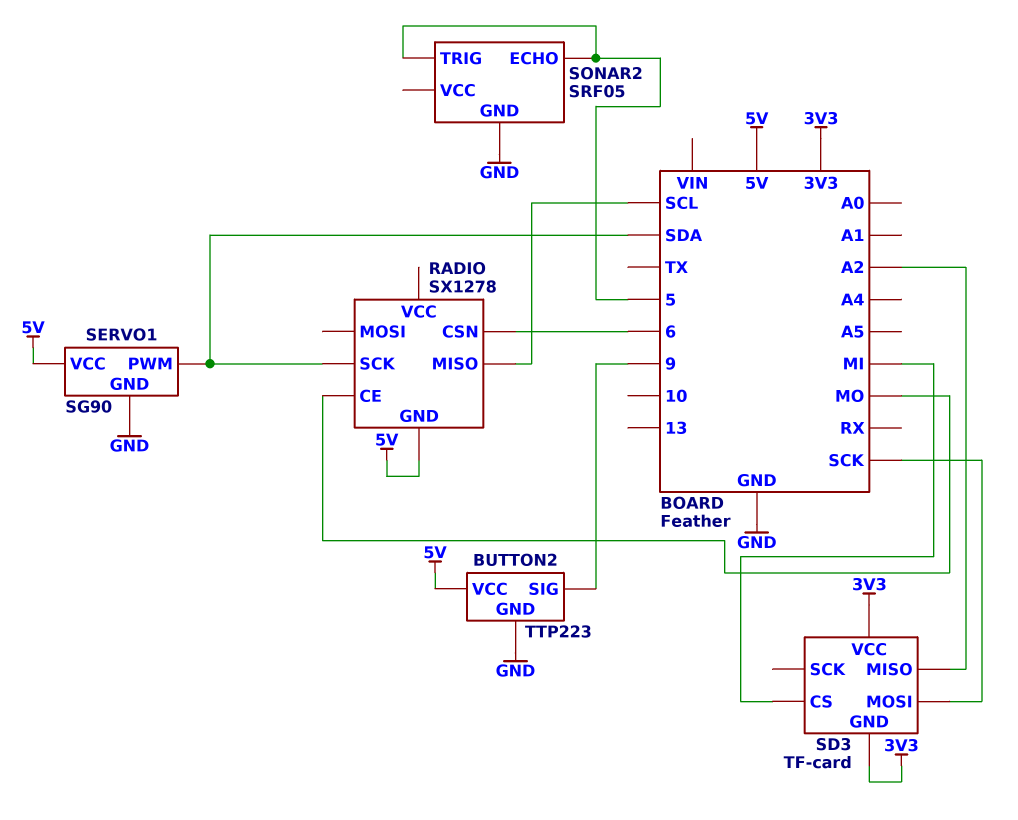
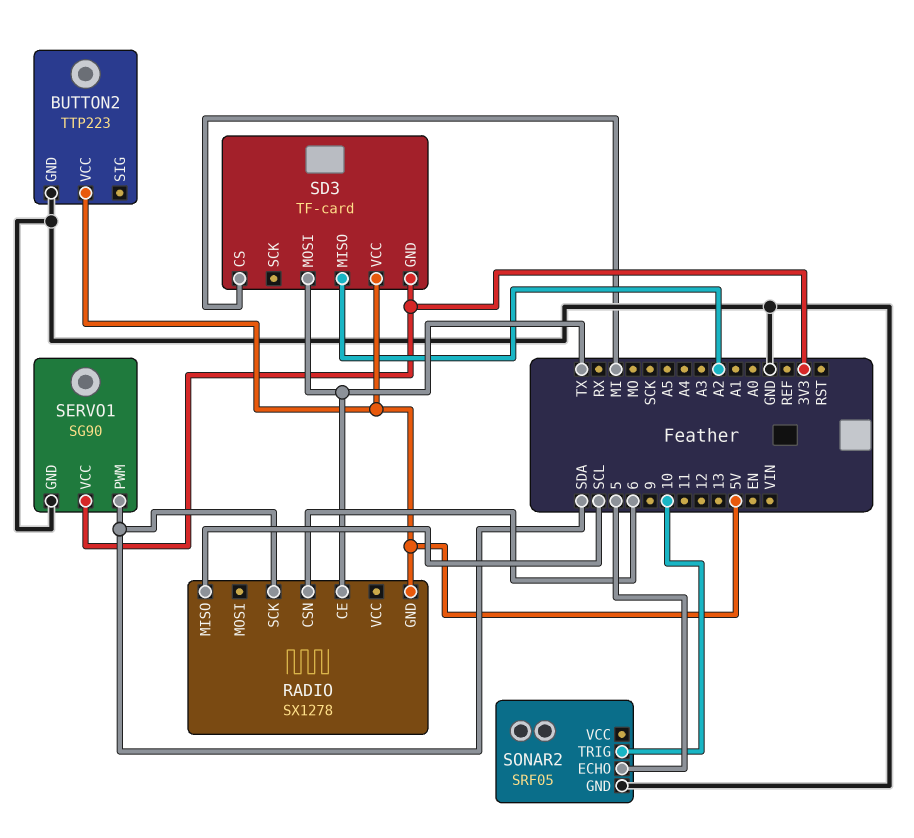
BUTTON2 pin SIG: 9 -> none
RADIO pin CE: MO -> TX
SD3 pin MOSI: SCK -> TX
SD3 pin VCC: 3V3 -> 5V
SERVO1 pin VCC: 5V -> 3V3
SONAR2 pin TRIG: 5 -> 10

